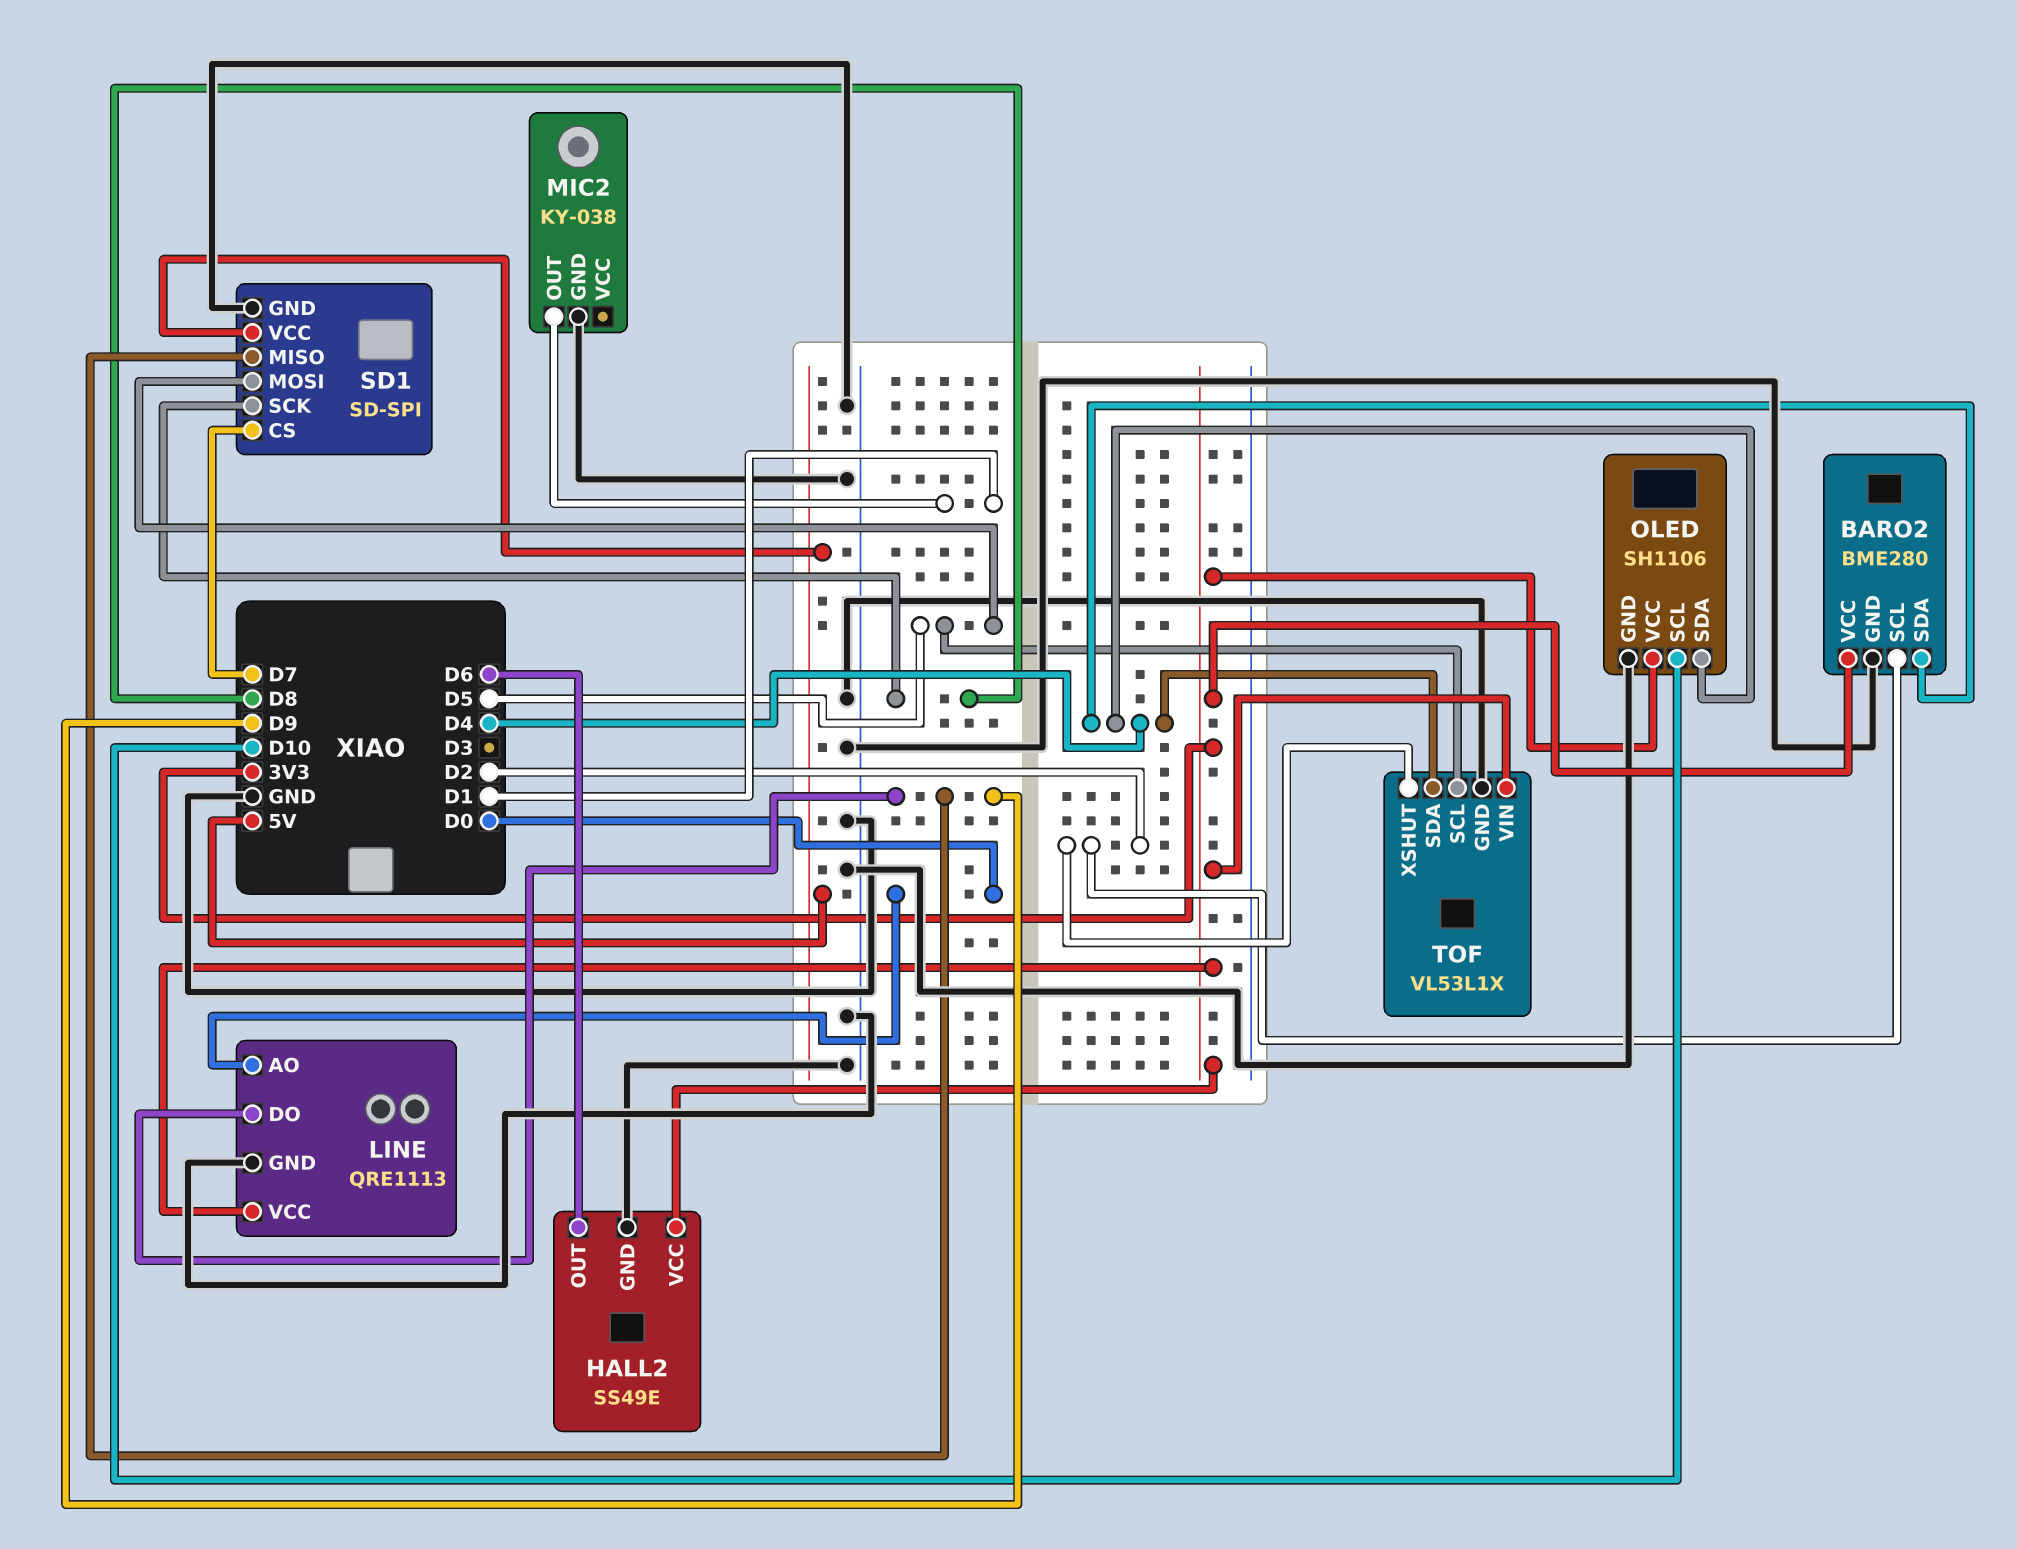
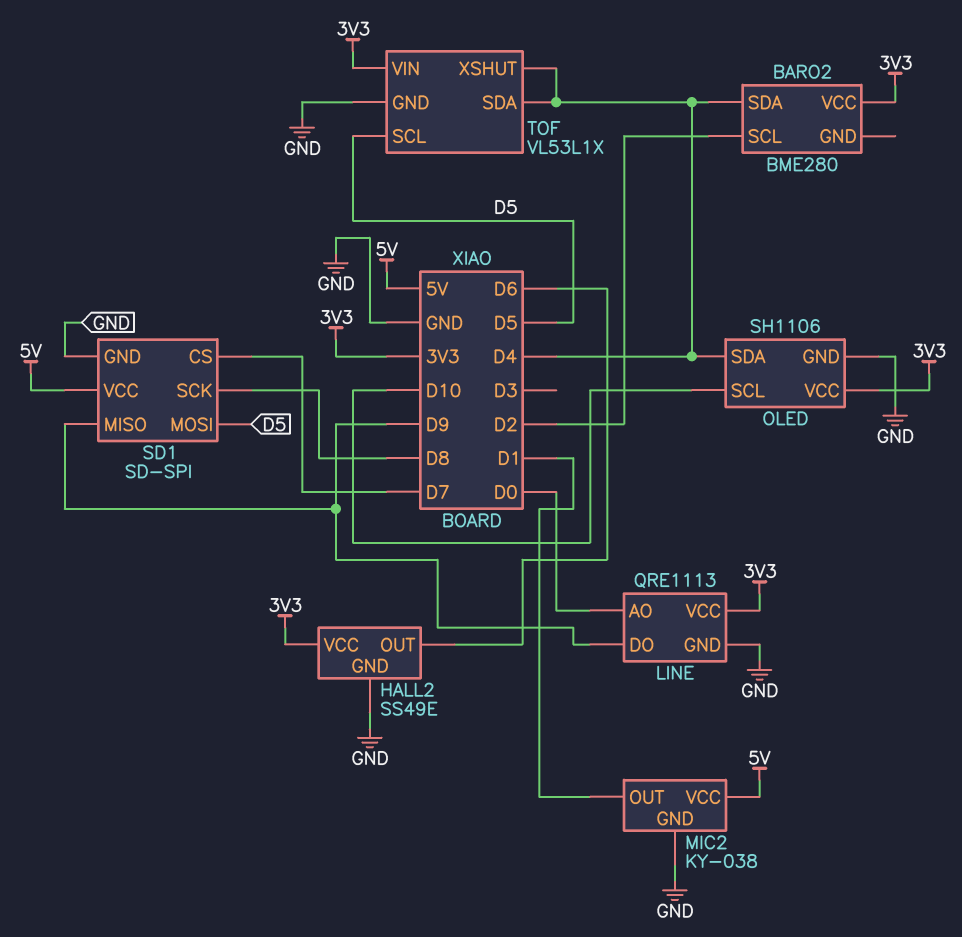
BARO2 pin GND: GND -> none
MIC2 pin VCC: none -> 5V
TOF pin XSHUT: D2 -> D4

